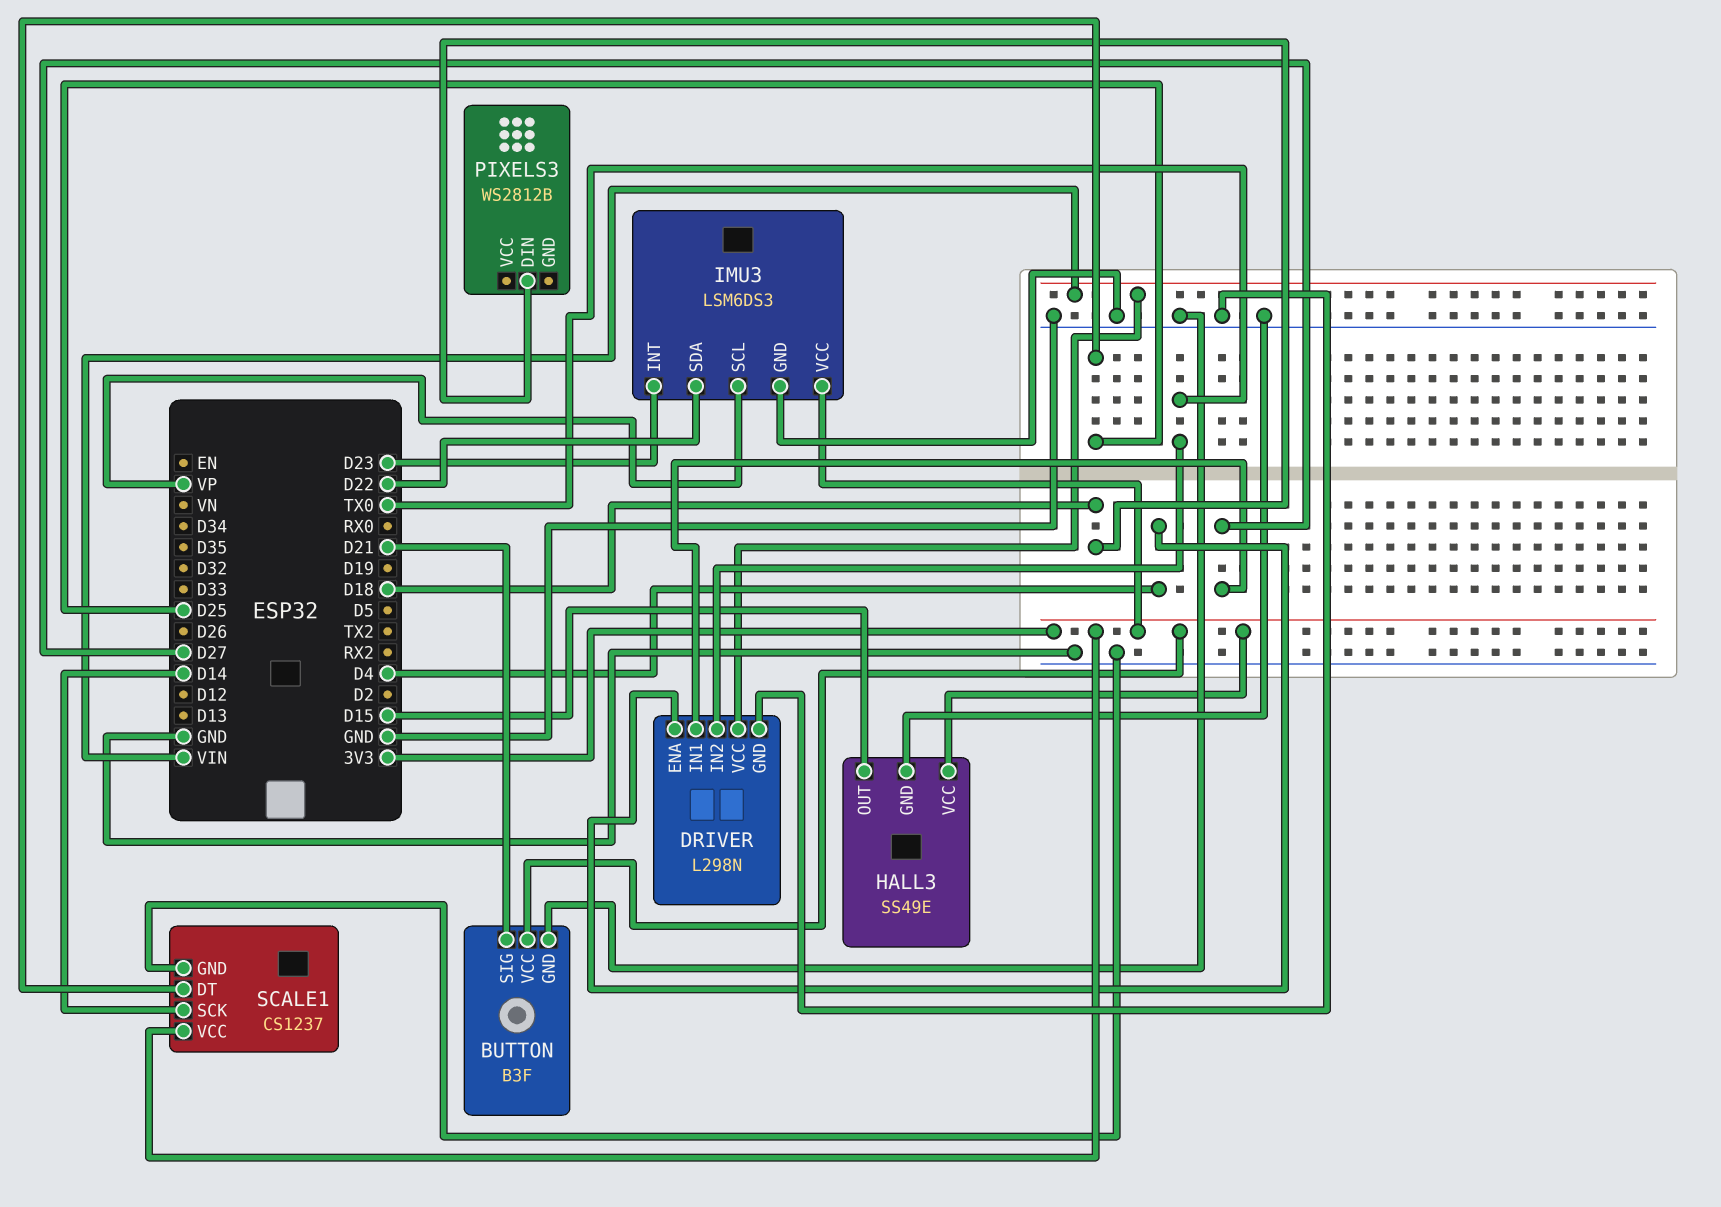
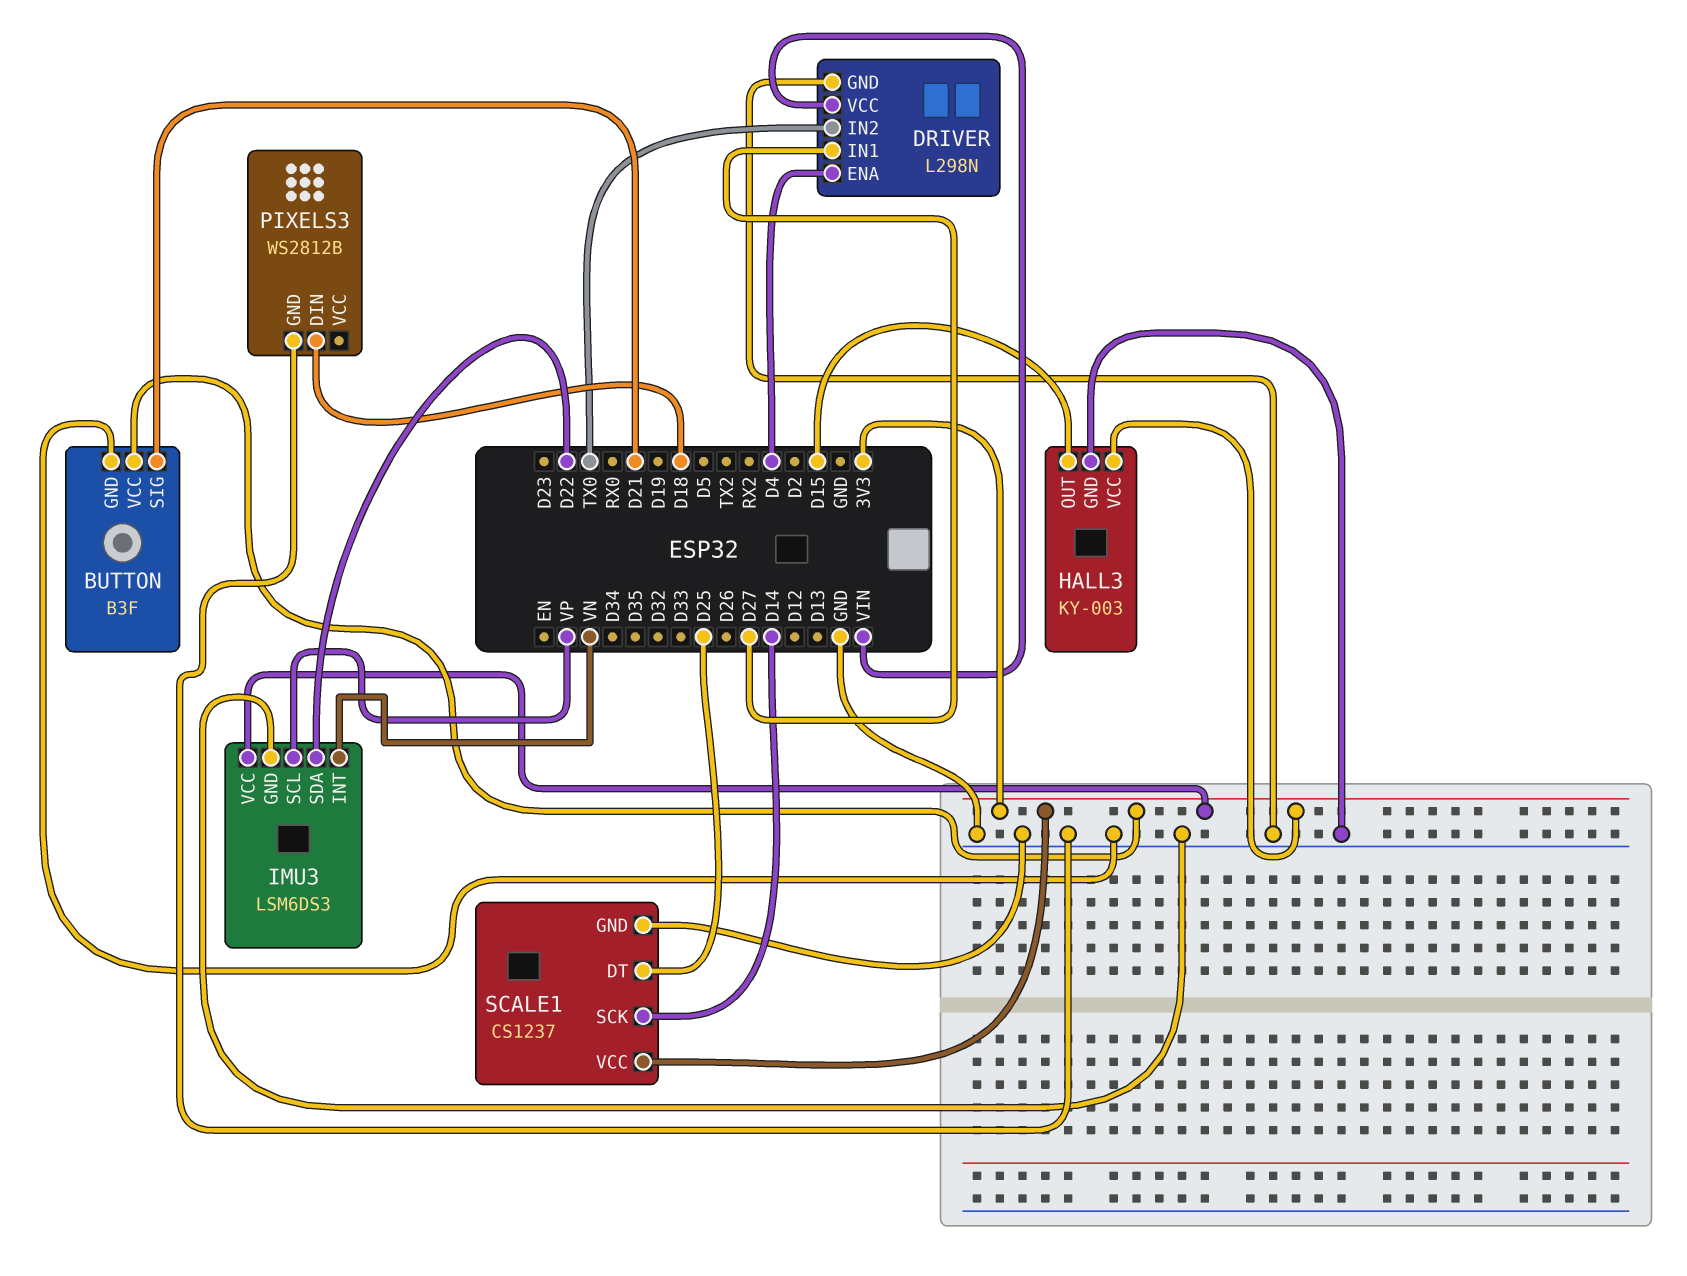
HALL3: SS49E -> KY-003
IMU3 pin INT: D23 -> VN
PIXELS3 pin GND: none -> GND

